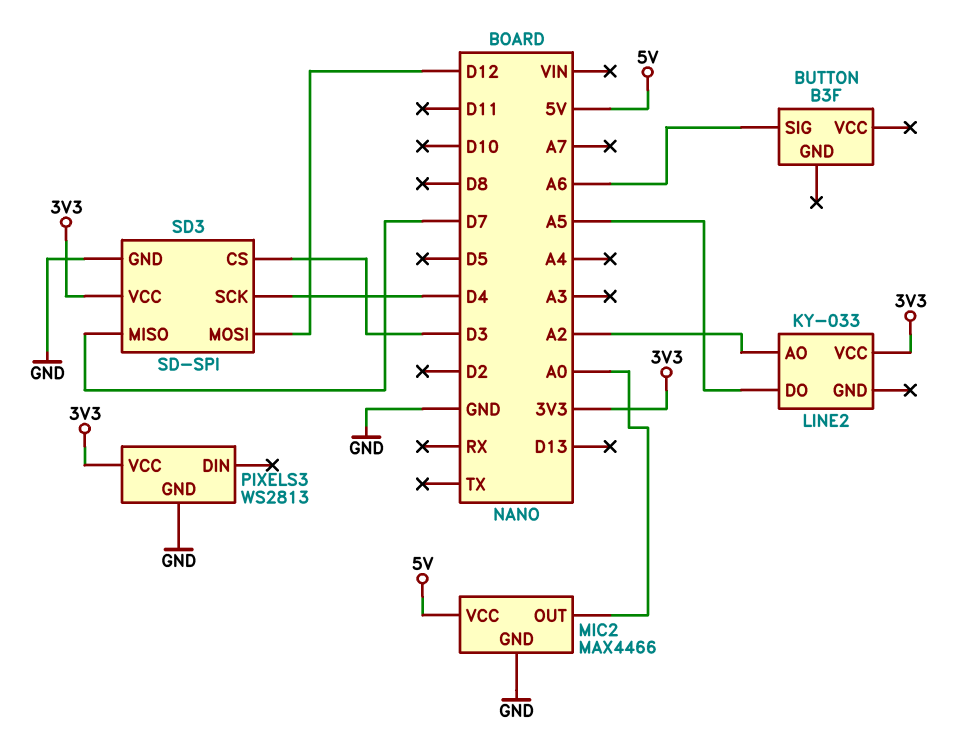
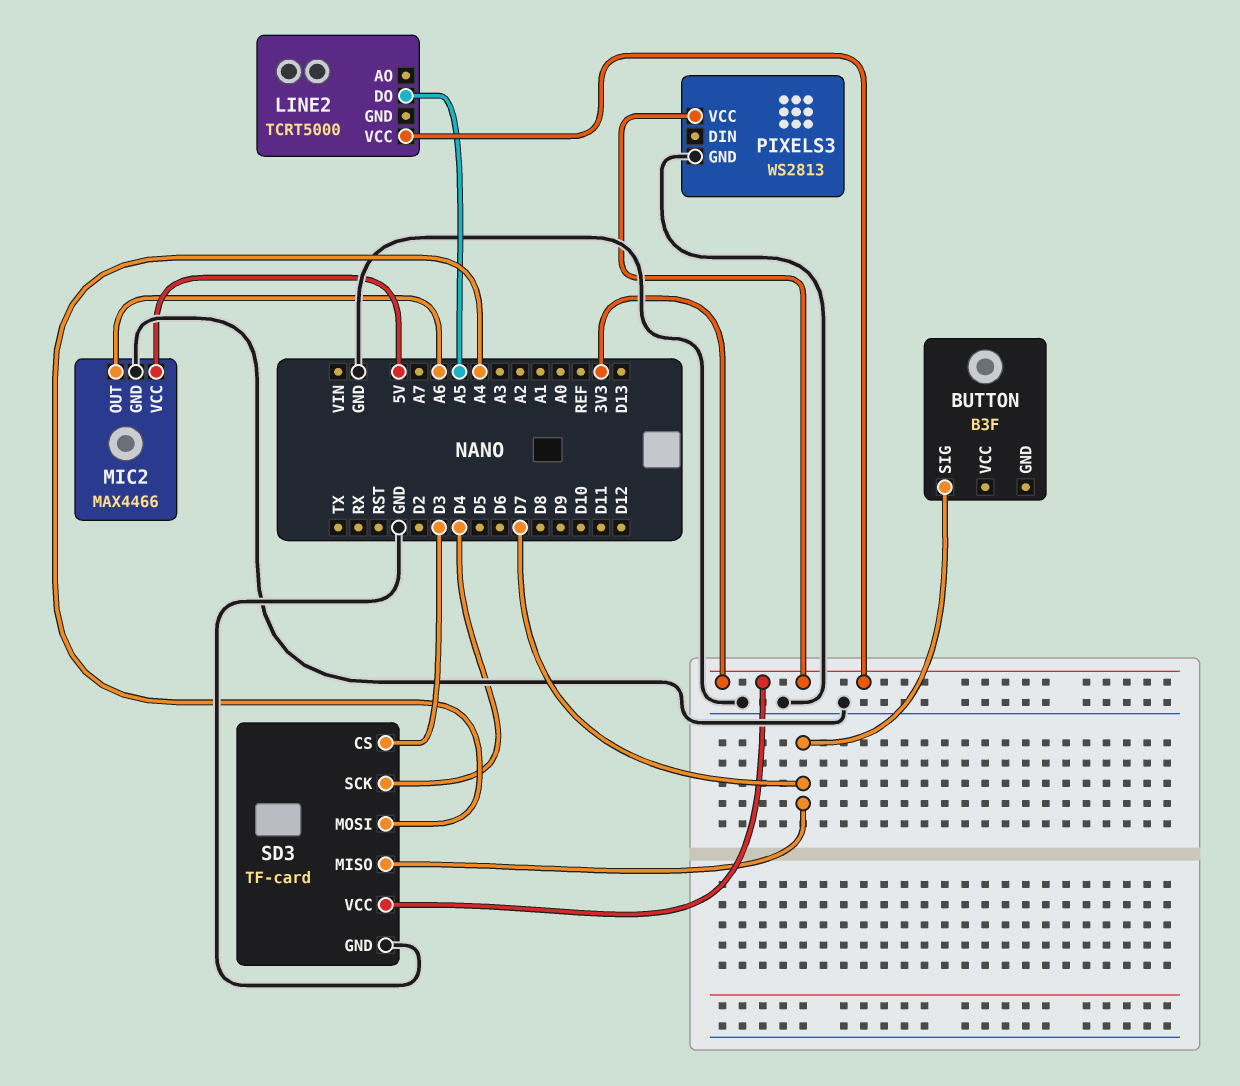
BUTTON pin SIG: A6 -> D7
LINE2: KY-033 -> TCRT5000
LINE2 pin AO: A2 -> none
MIC2 pin OUT: A0 -> A6
SD3: SD-SPI -> TF-card
SD3 pin MOSI: D12 -> A4

